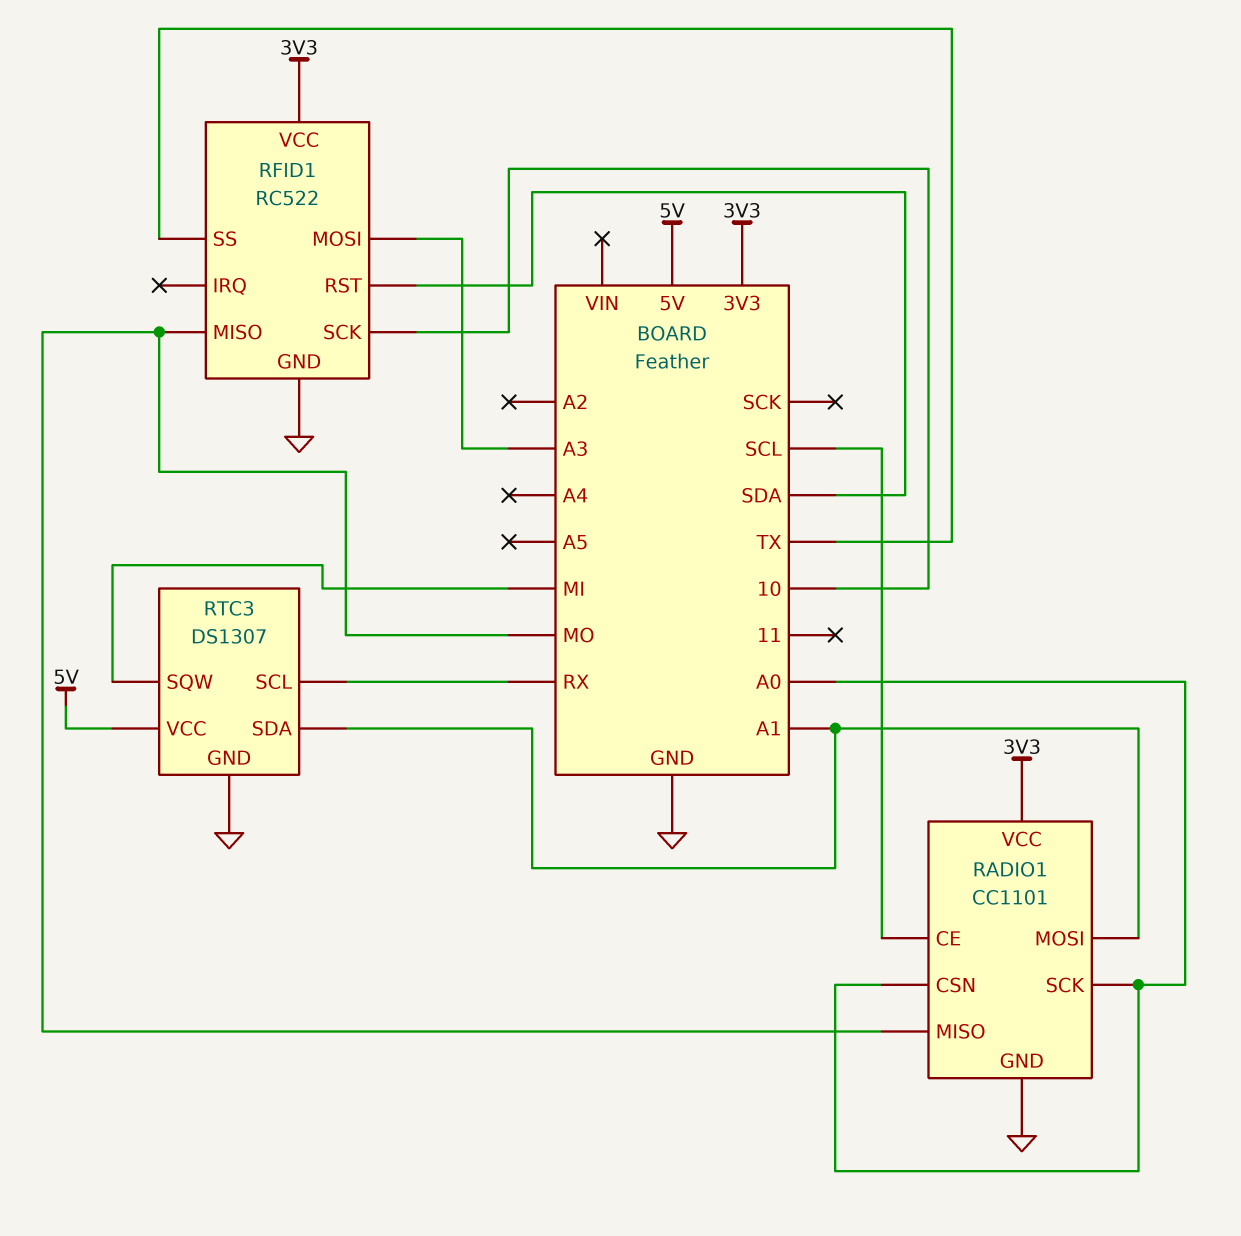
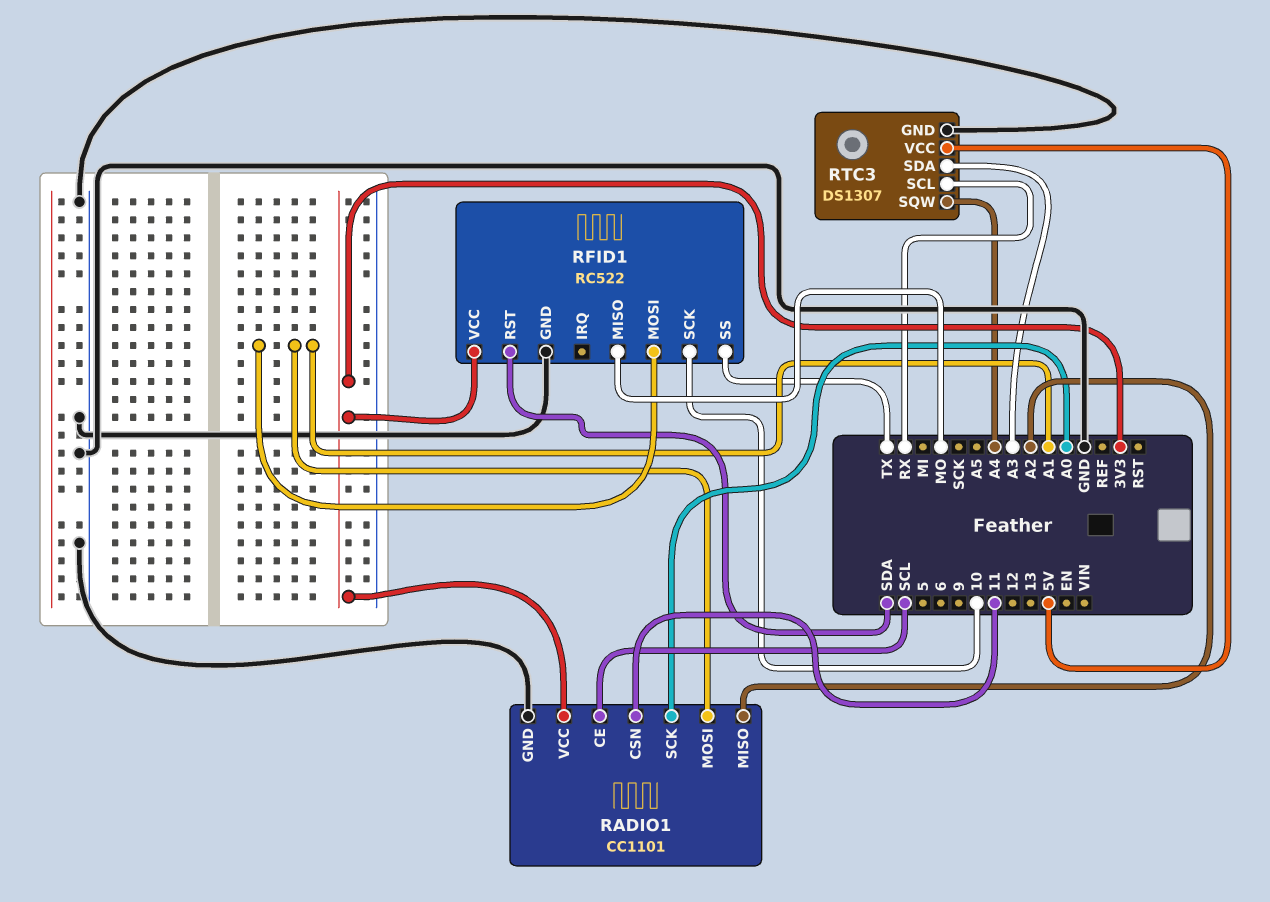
RADIO1 pin CSN: A0 -> 11
RADIO1 pin MISO: MO -> A2
RFID1 pin MOSI: A3 -> A1
RTC3 pin SDA: A1 -> A3
RTC3 pin SQW: MI -> A4

